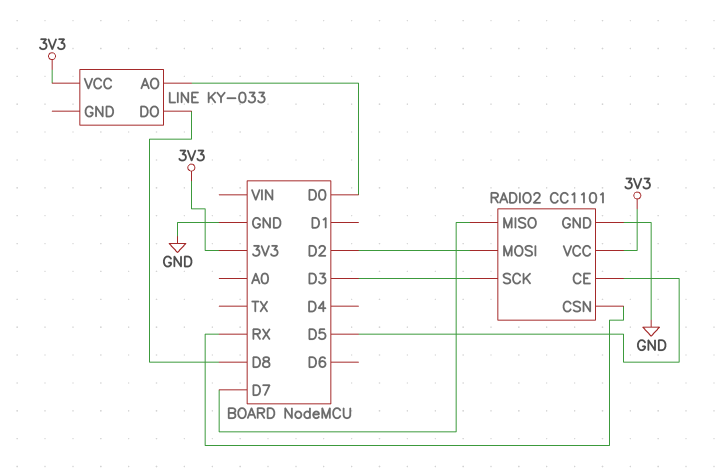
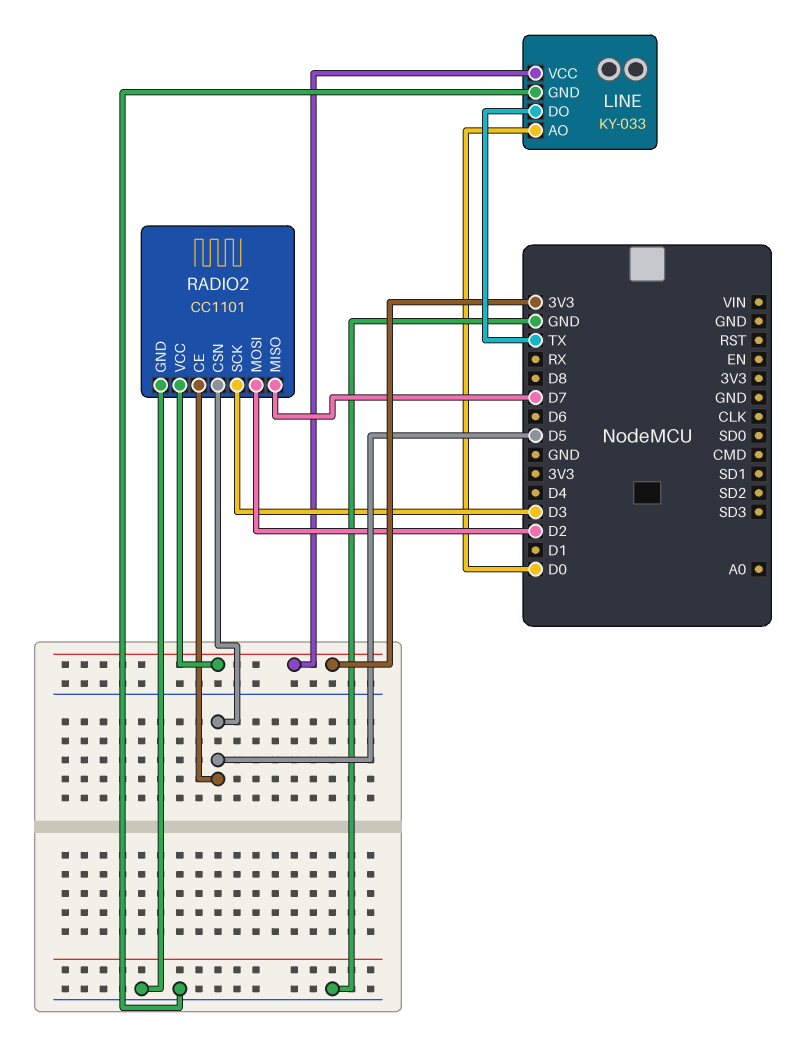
LINE pin DO: D8 -> TX
LINE pin GND: none -> GND
RADIO2 pin CSN: RX -> D5

